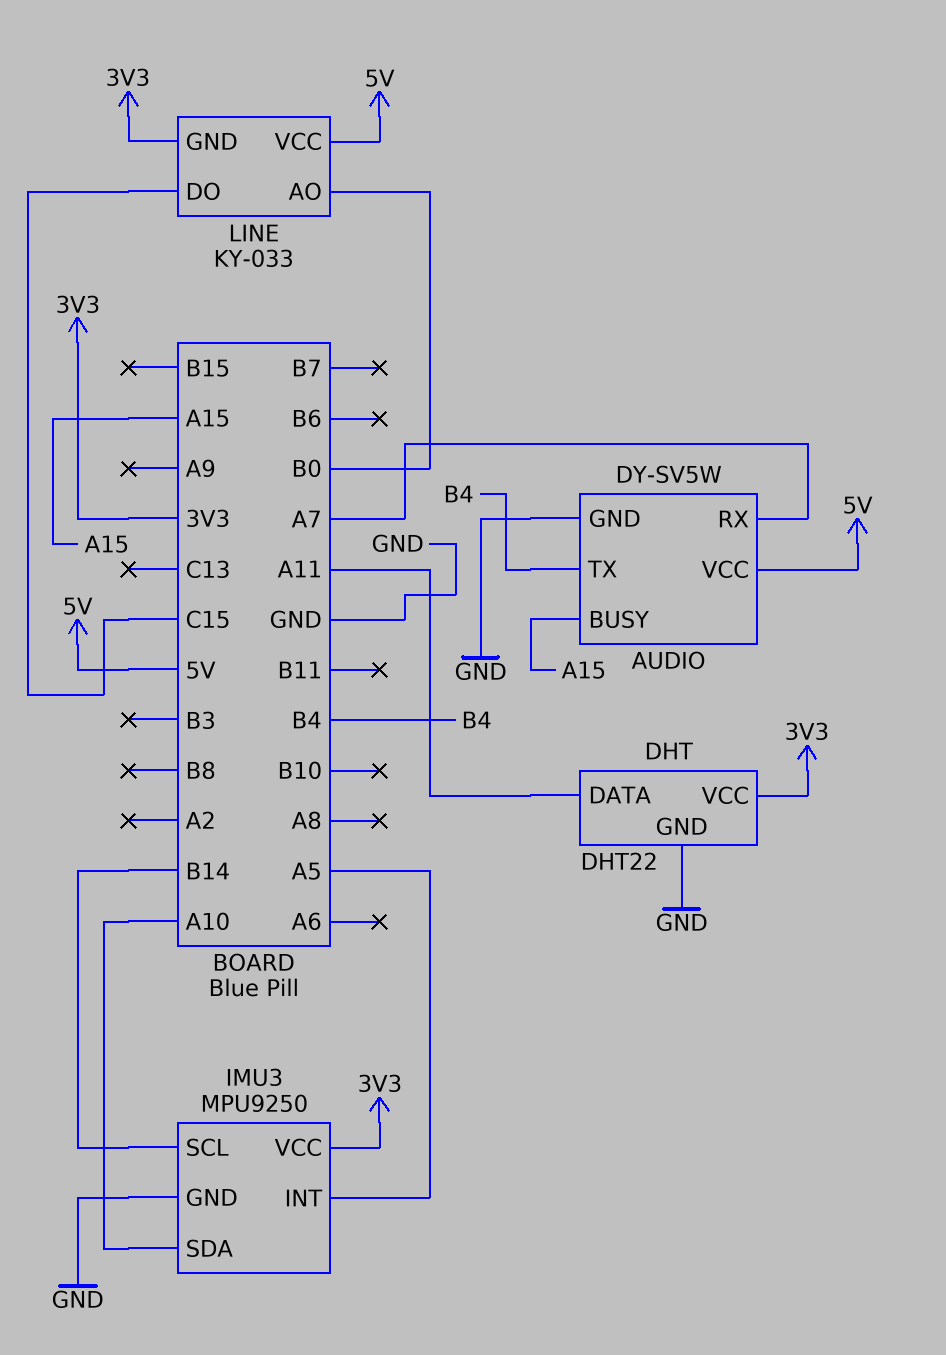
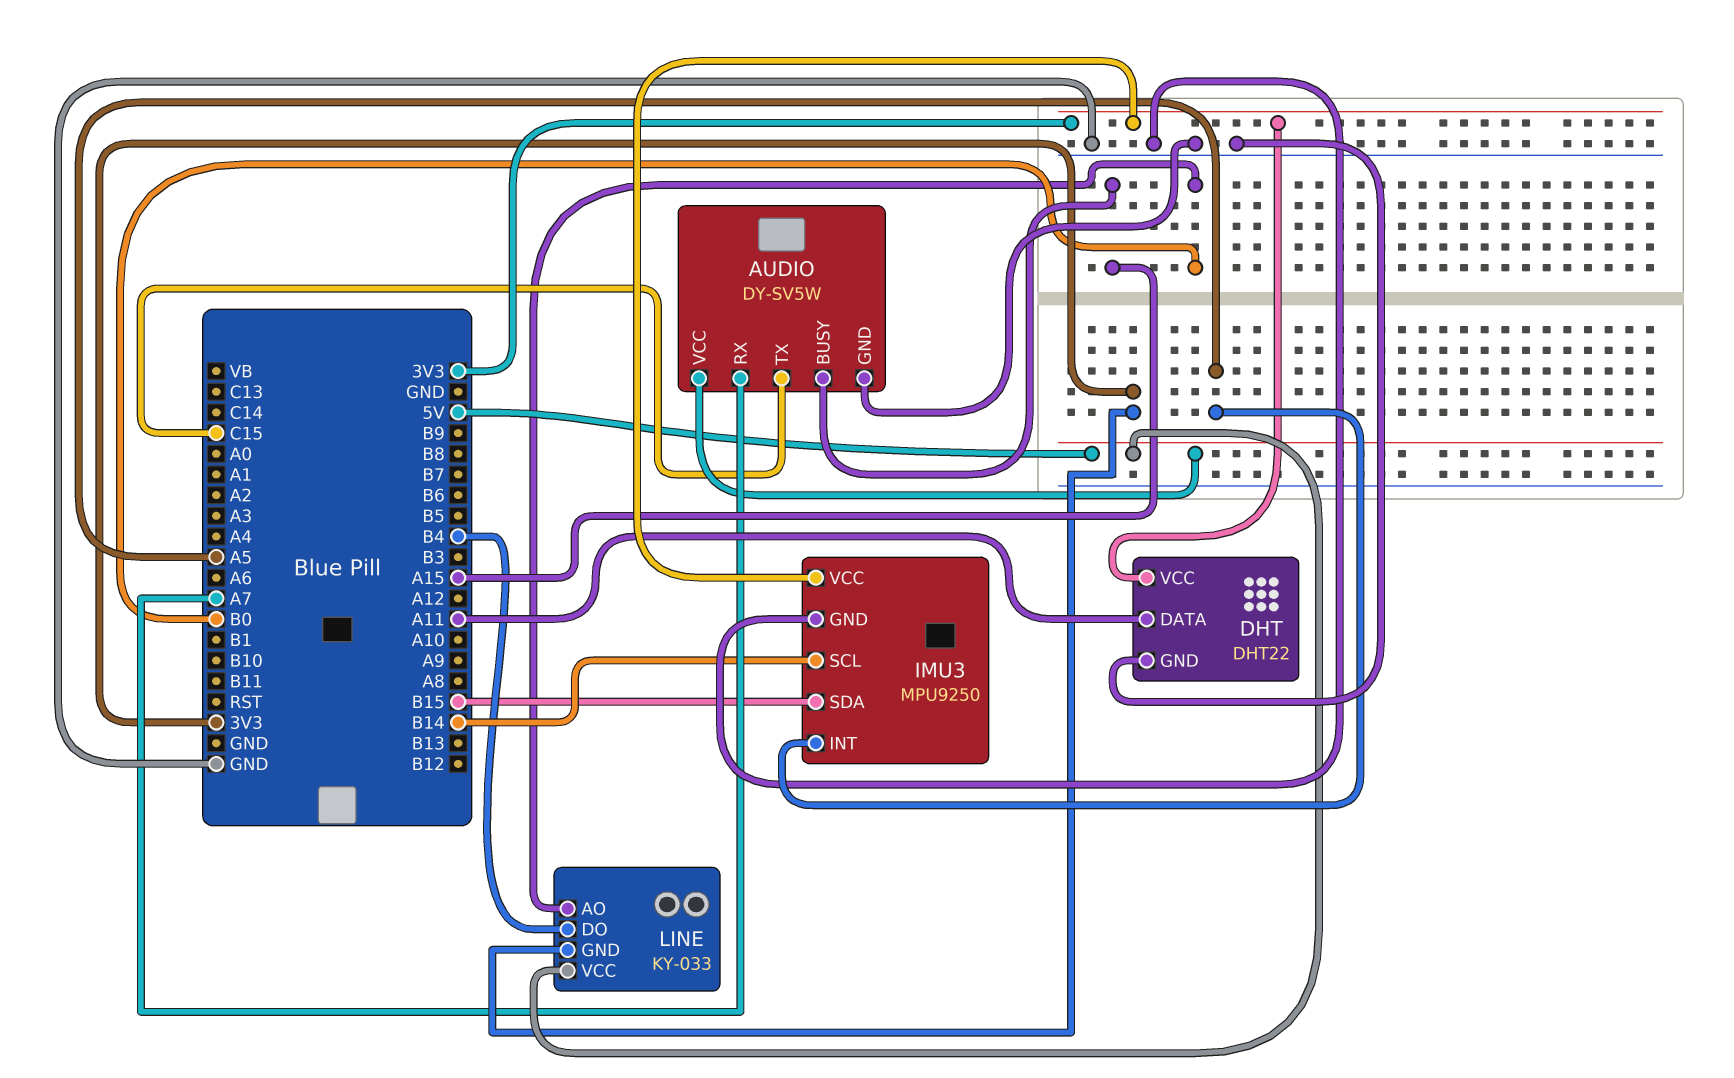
AUDIO pin TX: B4 -> C15
IMU3 pin SDA: A10 -> B15
LINE pin DO: C15 -> B4

